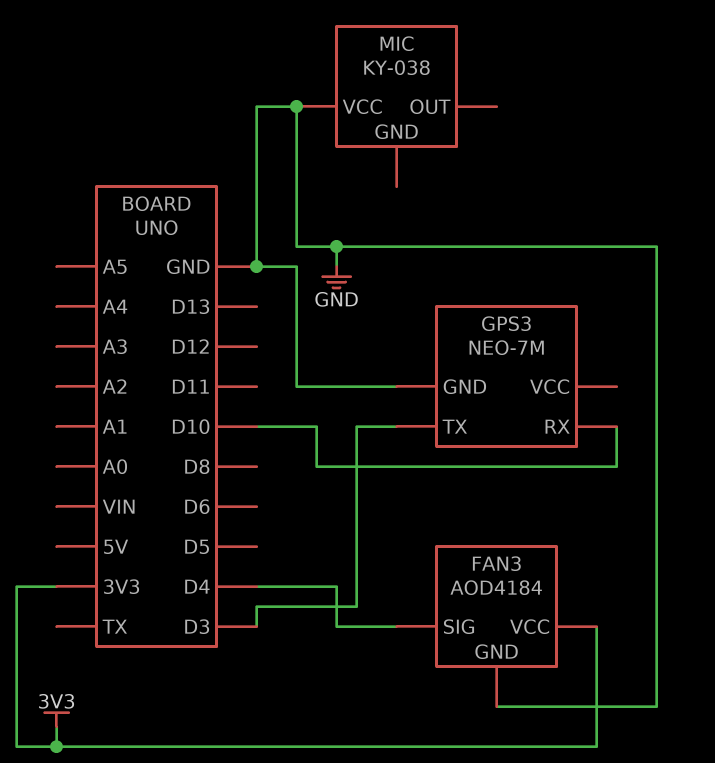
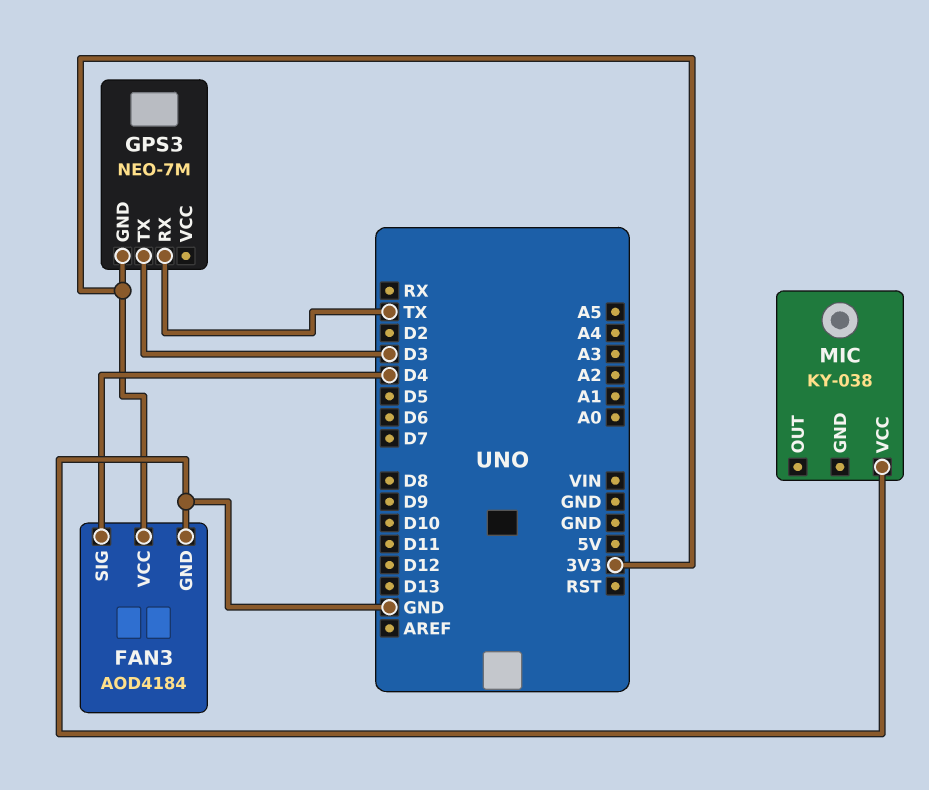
GPS3 pin GND: GND -> 3V3
GPS3 pin RX: D10 -> TX

